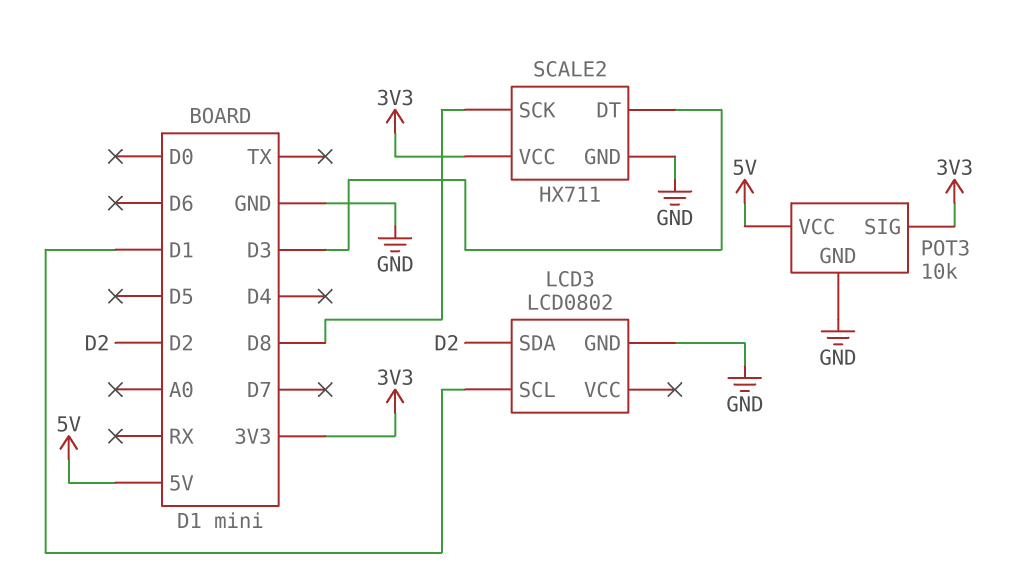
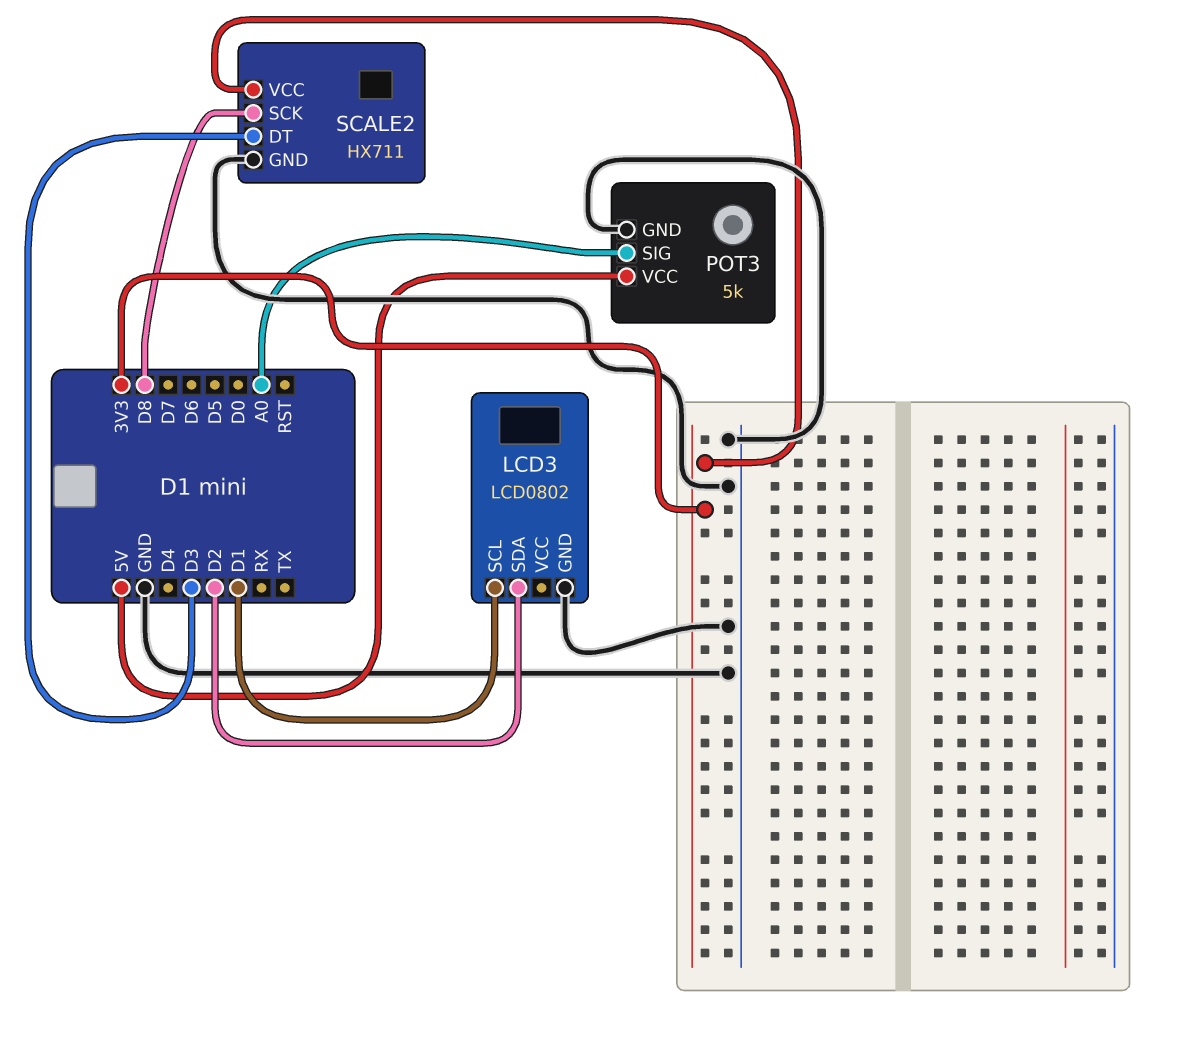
POT3: 10k -> 5k
POT3 pin SIG: 3V3 -> A0

